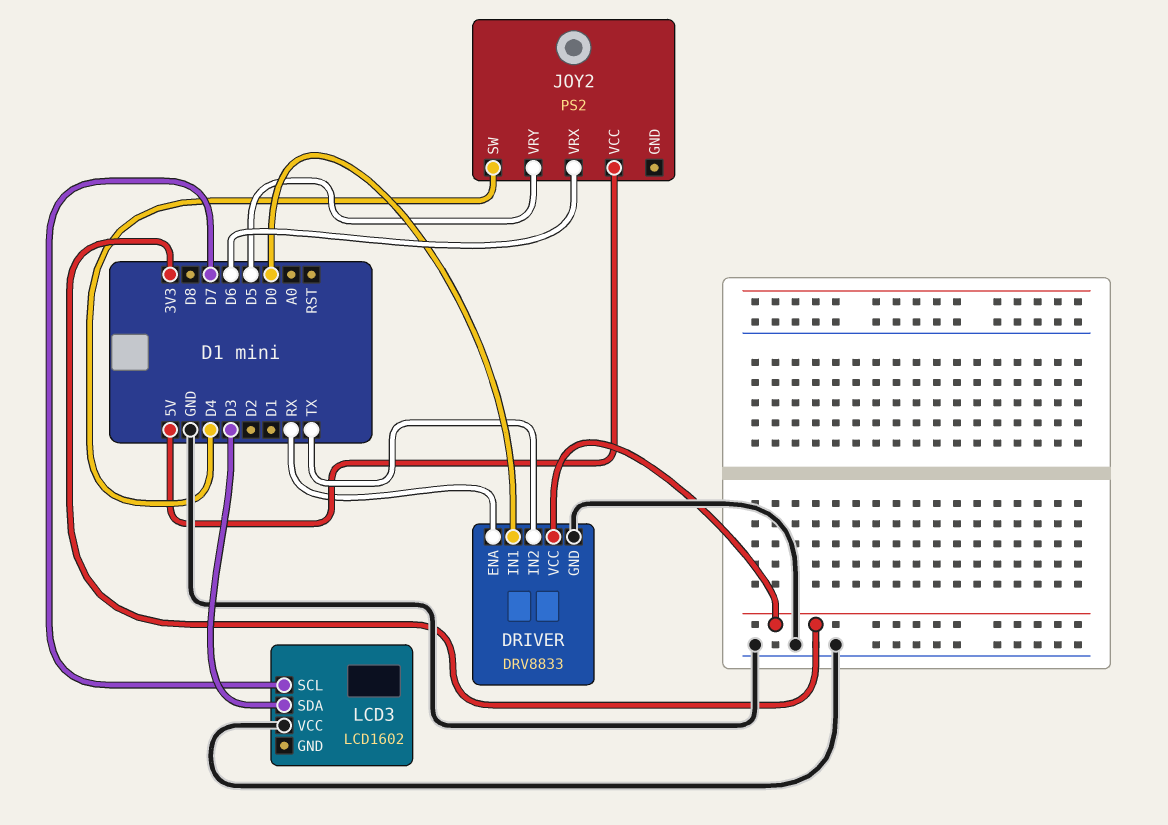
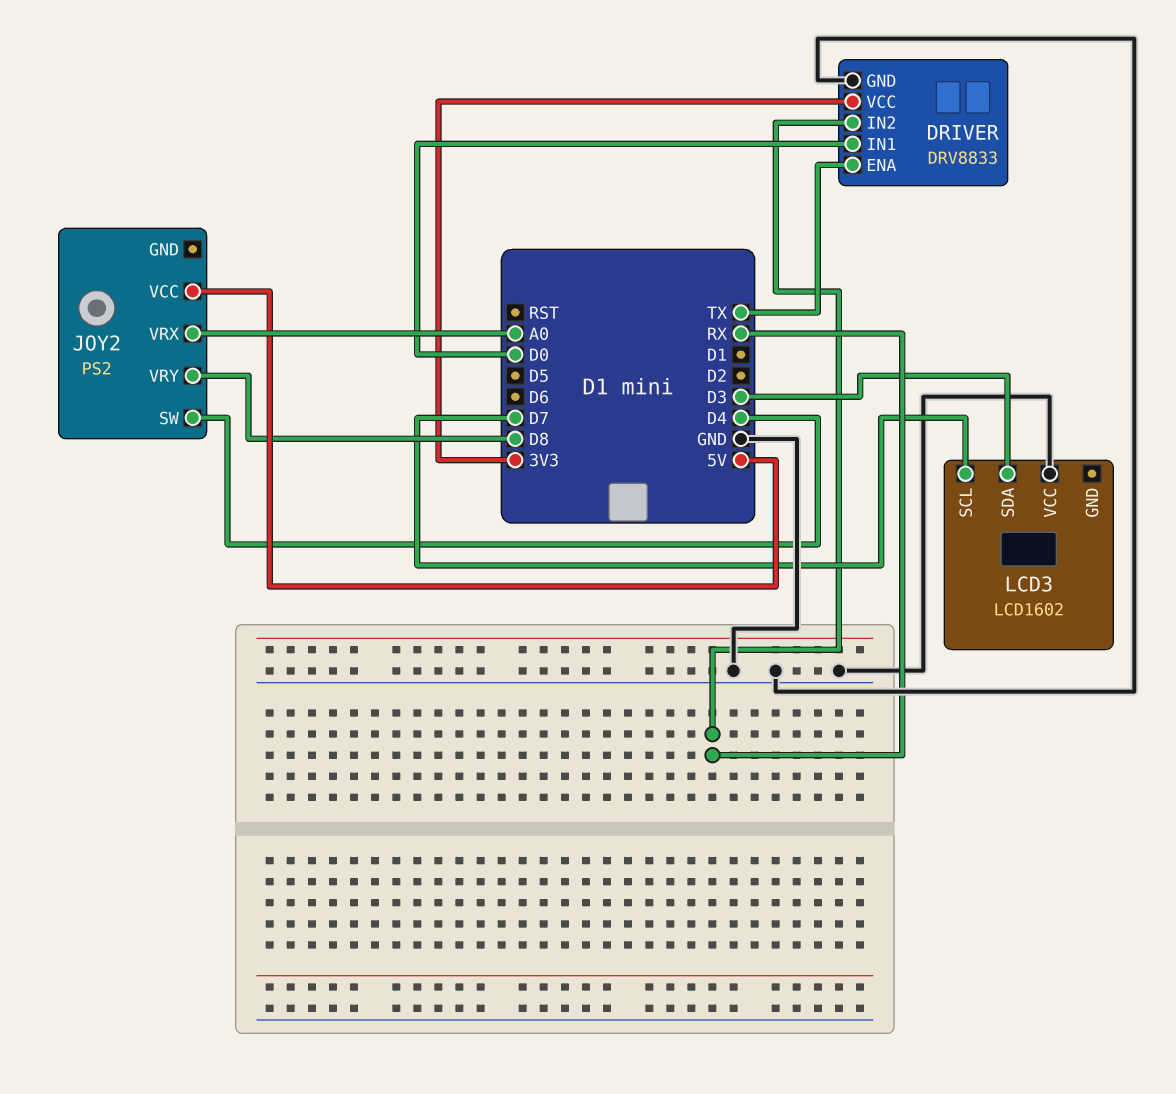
DRIVER pin ENA: RX -> TX
DRIVER pin IN2: TX -> RX
JOY2 pin VRX: D6 -> A0
JOY2 pin VRY: D5 -> D8

